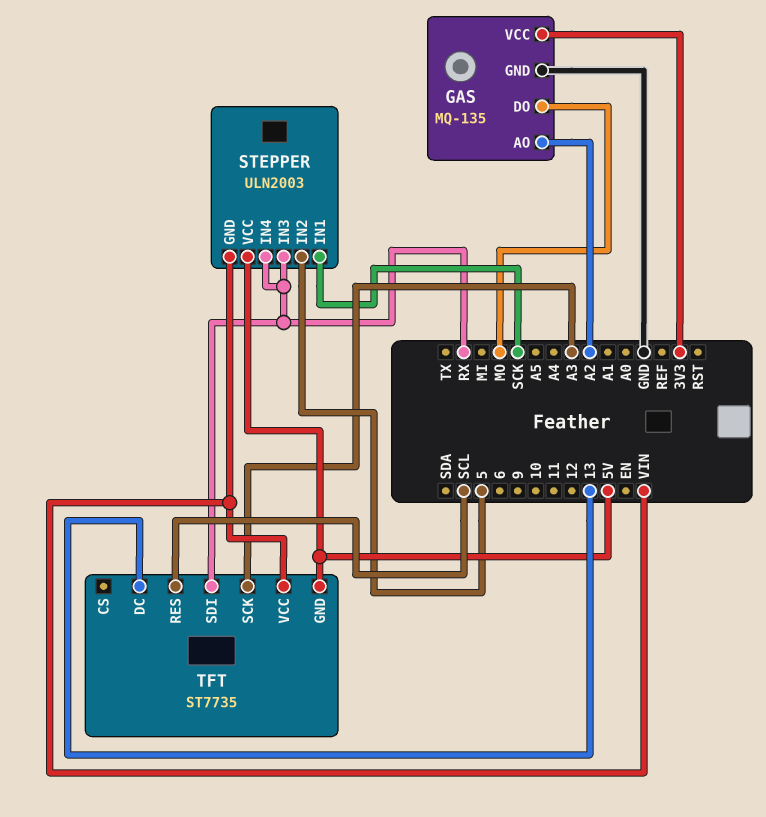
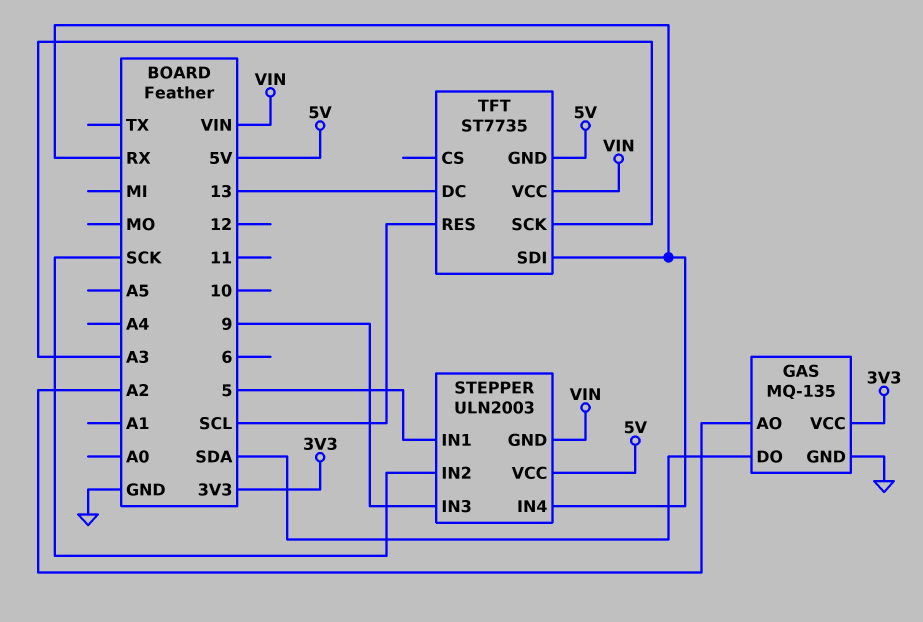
GAS pin DO: MO -> SDA
STEPPER pin IN1: SCK -> 5
STEPPER pin IN2: 5 -> SCK
STEPPER pin IN3: RX -> 9

